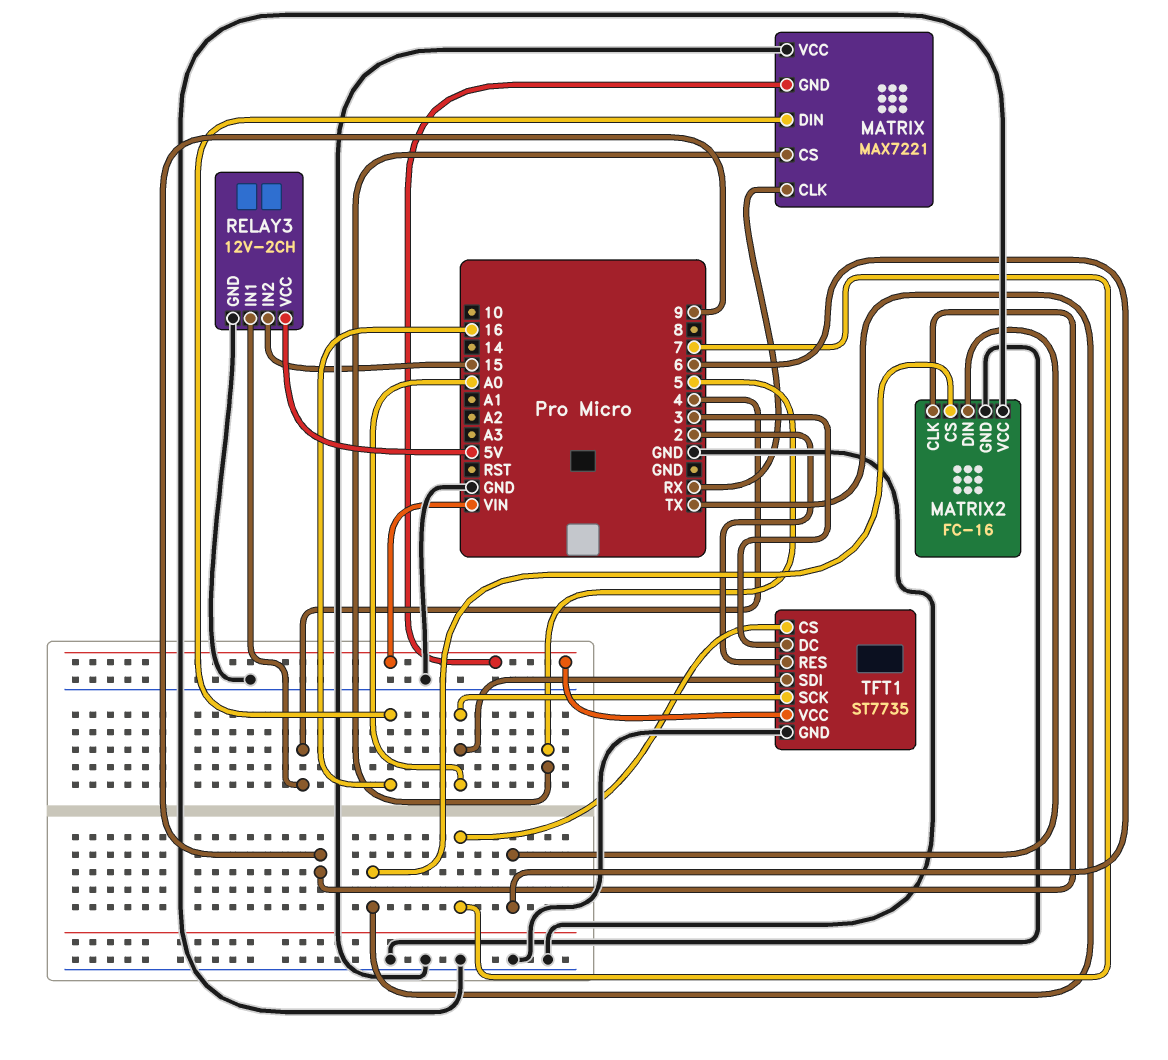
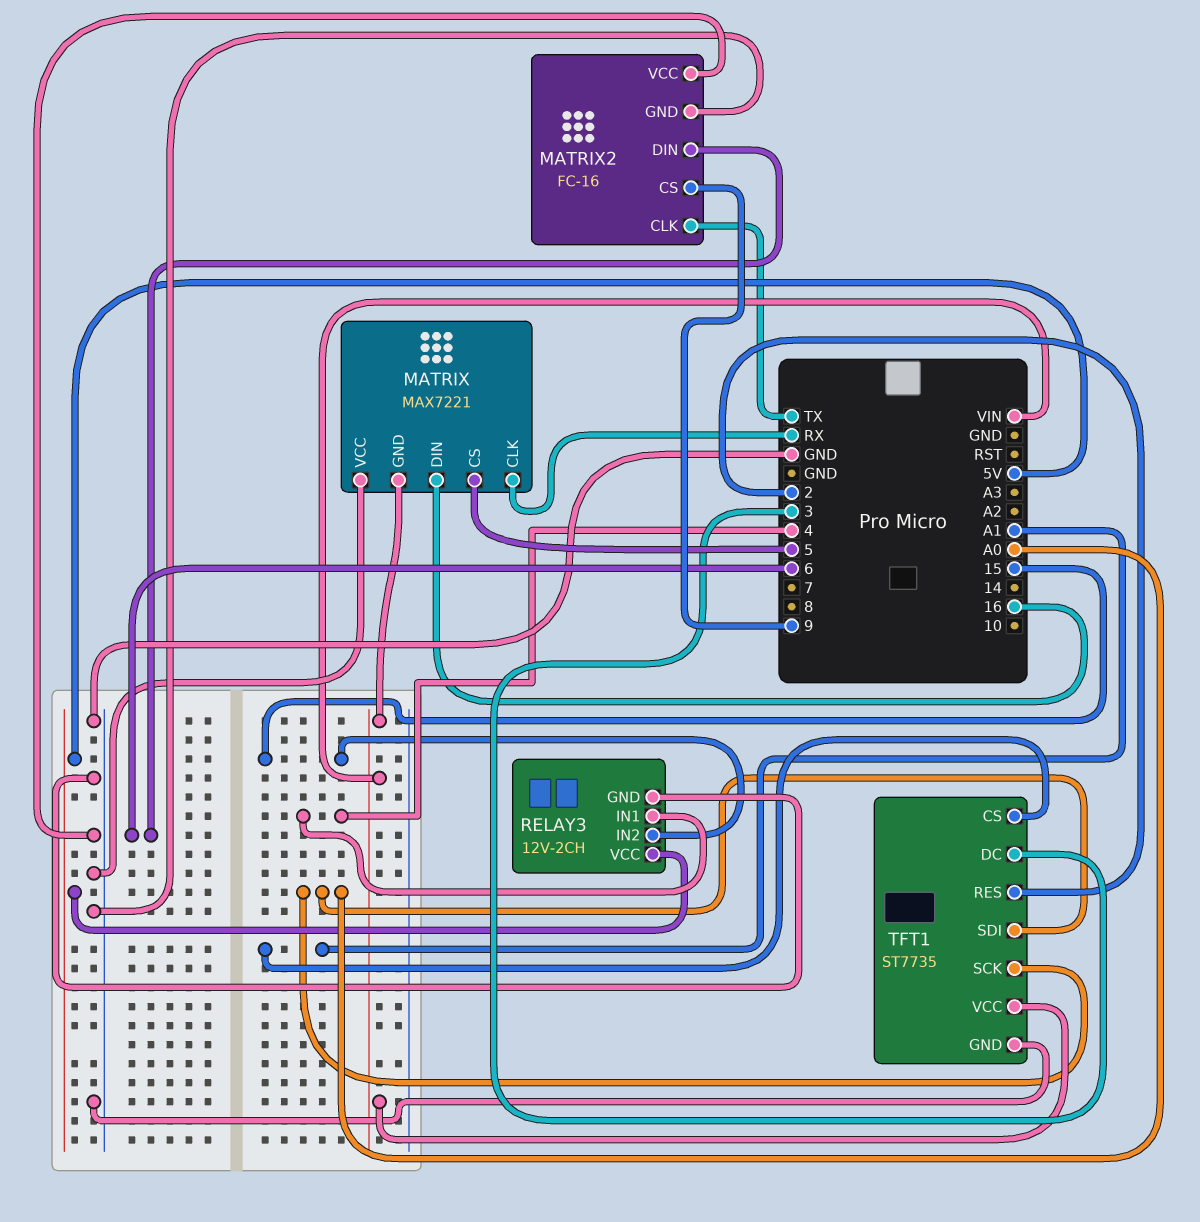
MATRIX2 pin CLK: 9 -> TX
MATRIX2 pin CS: TX -> 9
TFT1 pin CS: 7 -> A1

